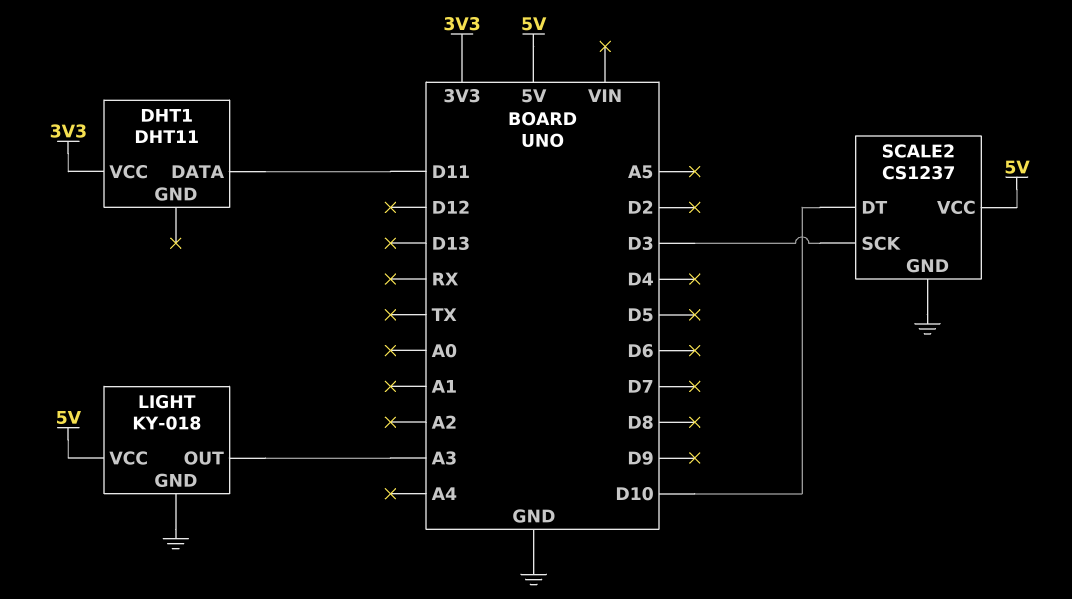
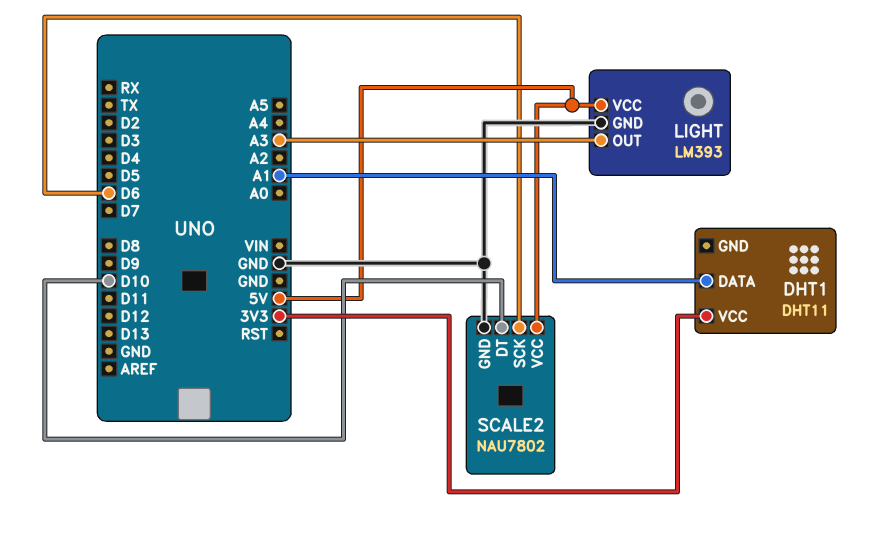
DHT1 pin DATA: D11 -> A1
LIGHT: KY-018 -> LM393
SCALE2: CS1237 -> NAU7802
SCALE2 pin SCK: D3 -> D6

